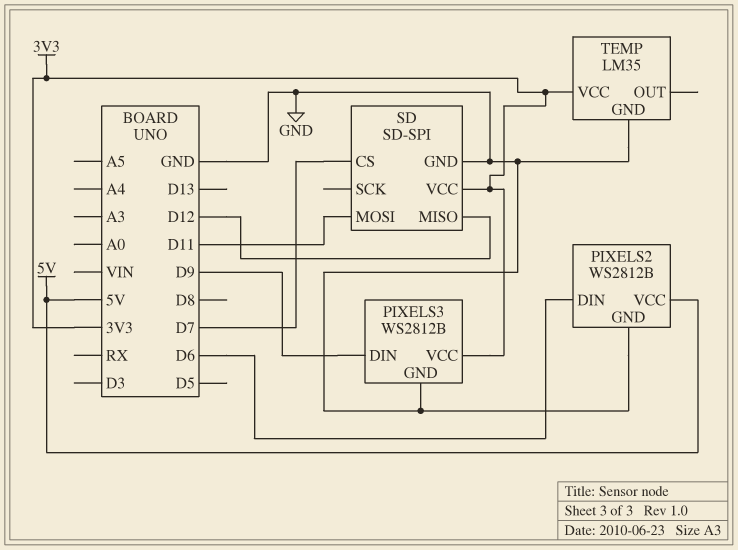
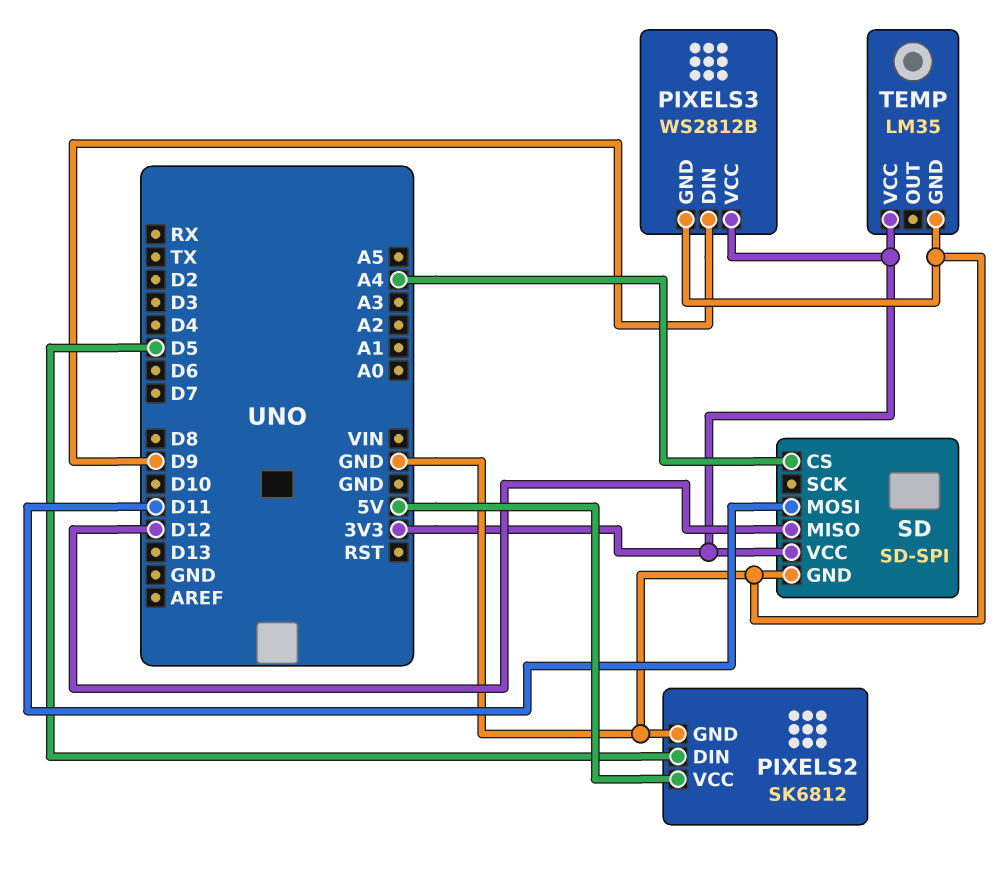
PIXELS2: WS2812B -> SK6812
PIXELS2 pin DIN: D6 -> D5
SD pin CS: D7 -> A4

